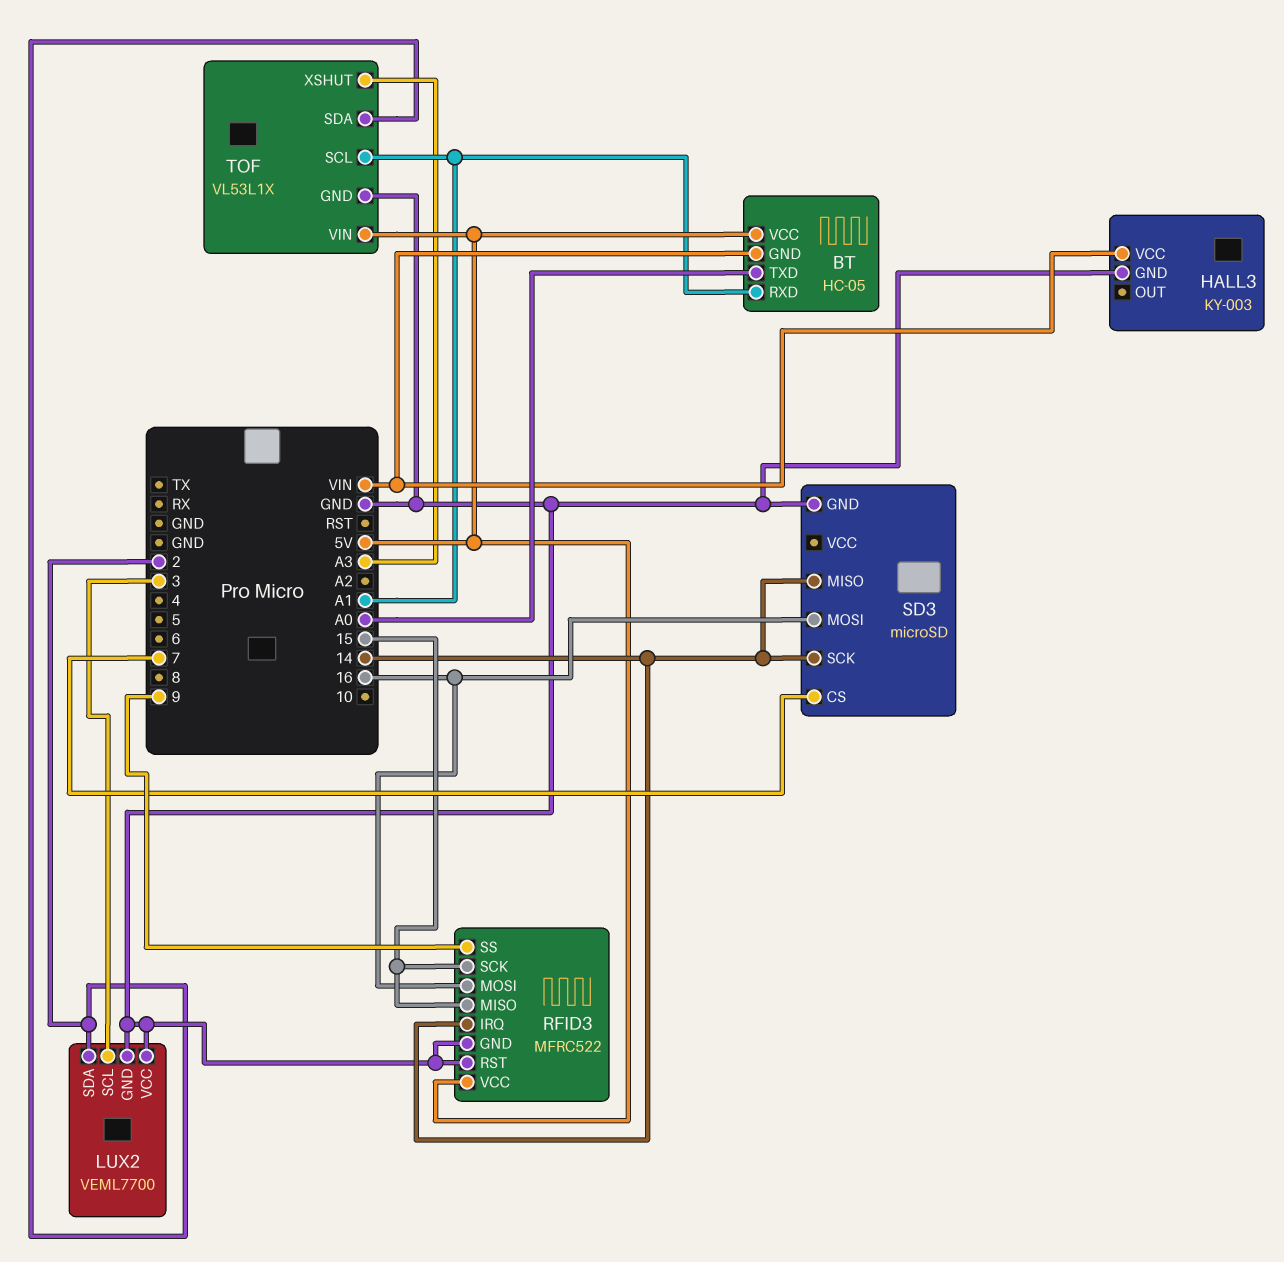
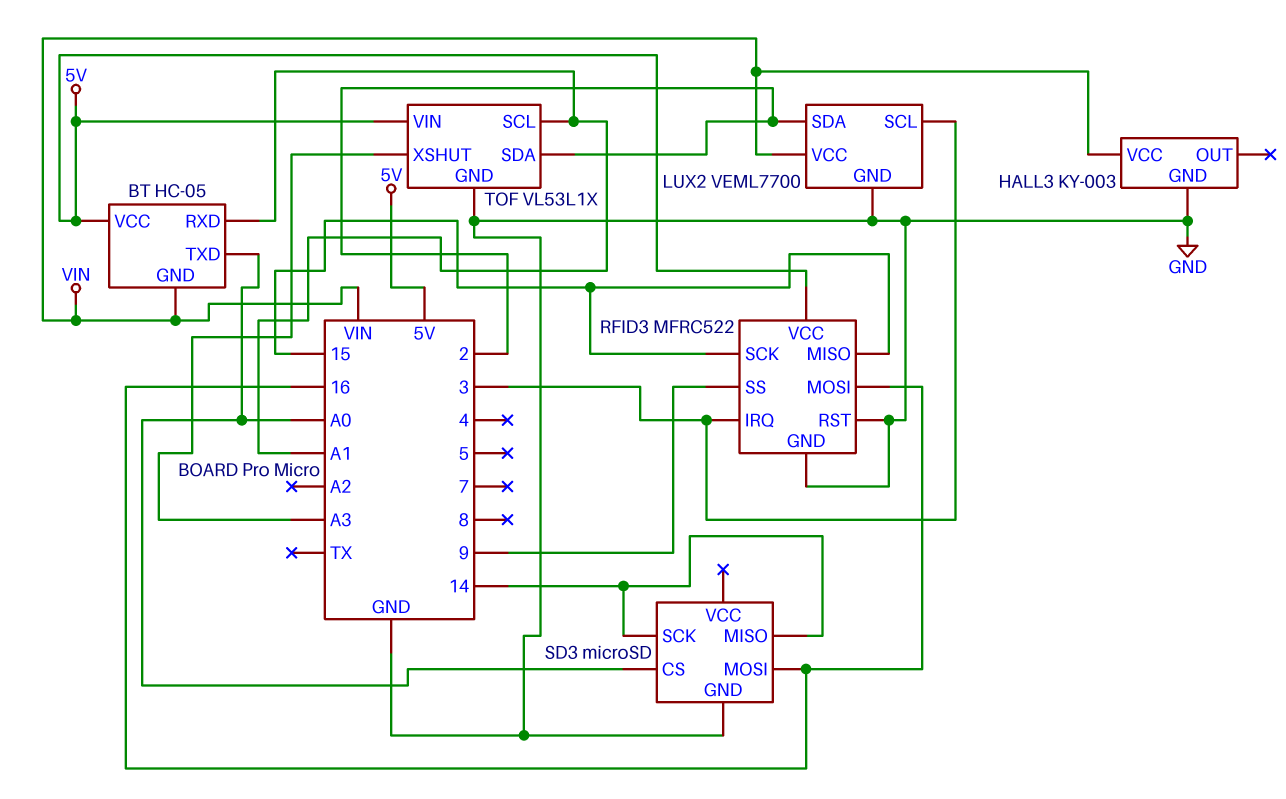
LUX2 pin VCC: GND -> VIN
RFID3 pin IRQ: 14 -> 3
SD3 pin CS: 7 -> A0

